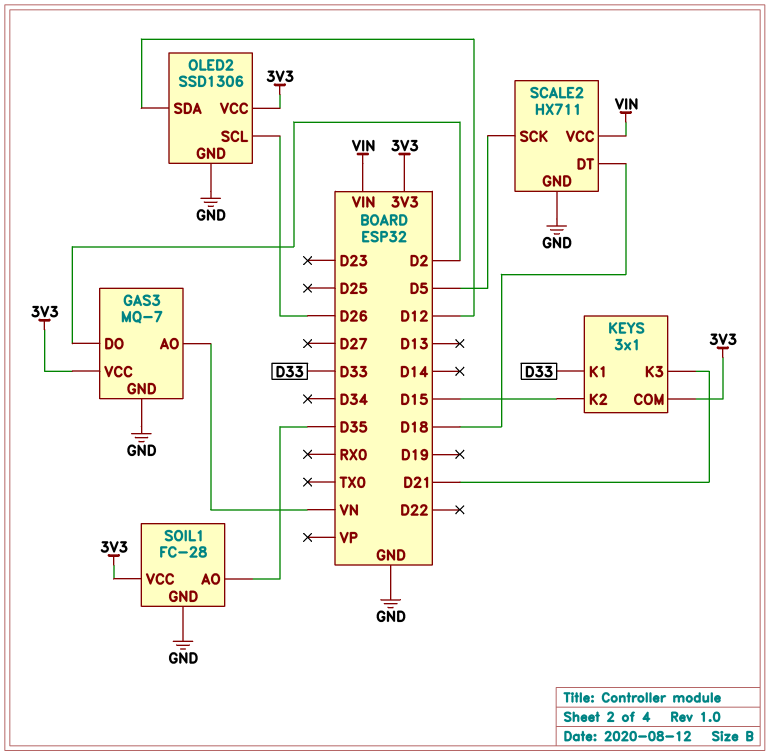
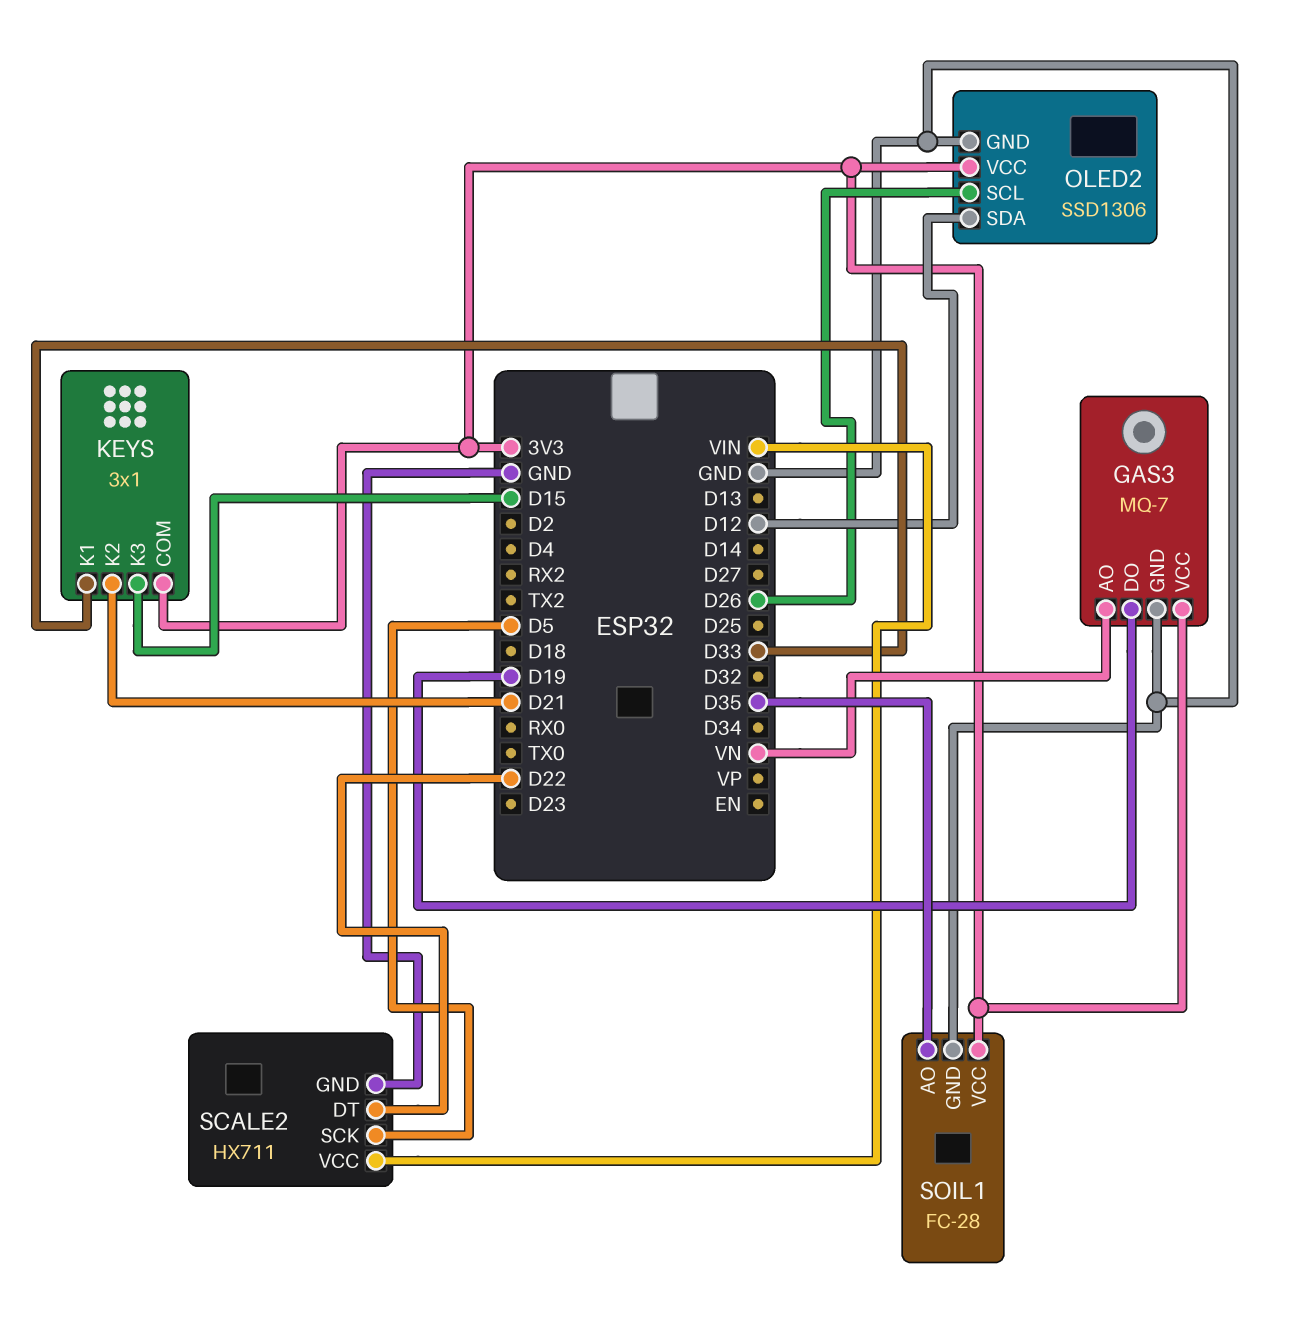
GAS3 pin DO: D2 -> D19
KEYS pin K2: D15 -> D21
KEYS pin K3: D21 -> D15
SCALE2 pin DT: D18 -> D22

